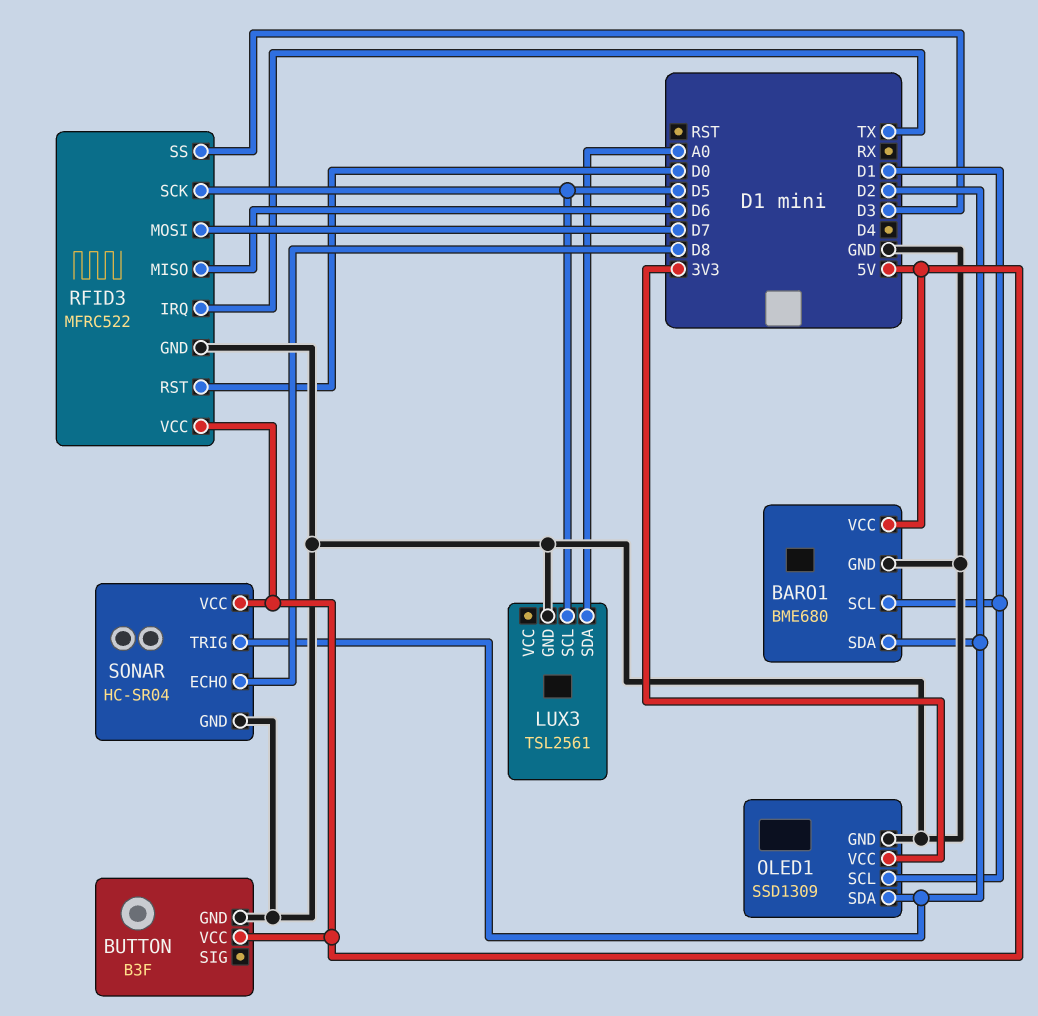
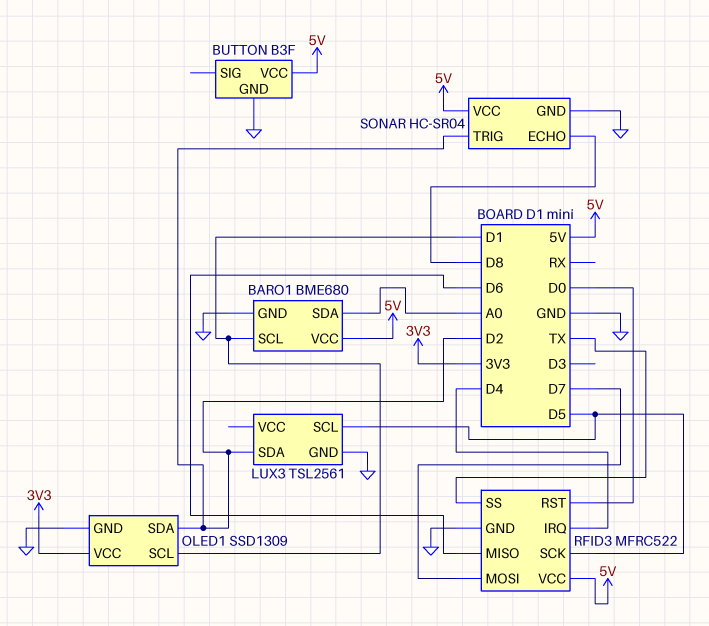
BARO1 pin SDA: D2 -> A0
LUX3 pin SDA: A0 -> D2
RFID3 pin IRQ: TX -> D4
RFID3 pin SS: D3 -> TX

